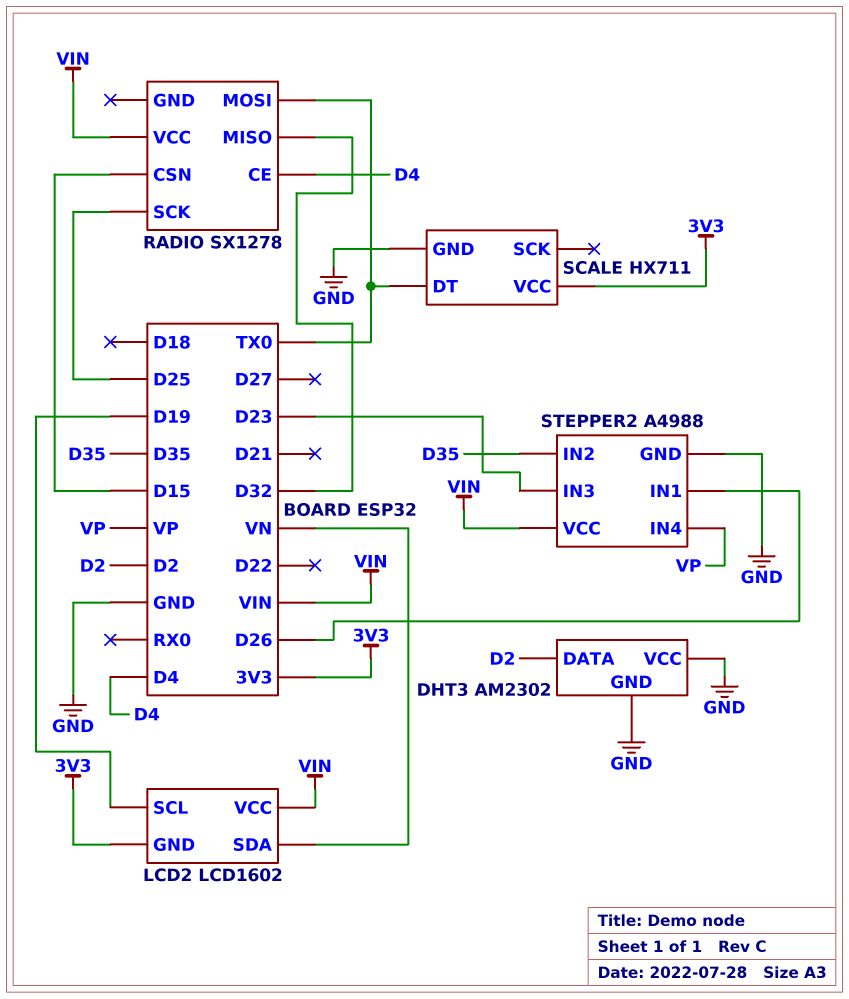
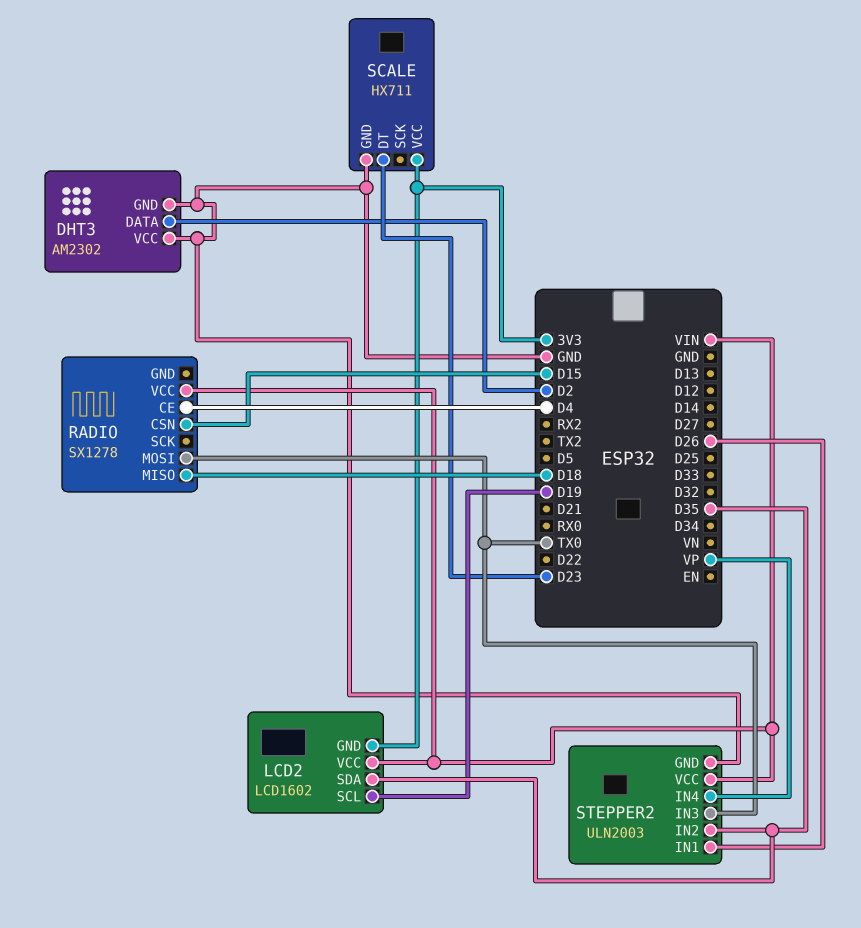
LCD2 pin SDA: VN -> D35
RADIO pin MISO: D32 -> D18
RADIO pin SCK: D25 -> none
SCALE pin DT: TX0 -> D23
STEPPER2: A4988 -> ULN2003
STEPPER2 pin IN3: D23 -> TX0

